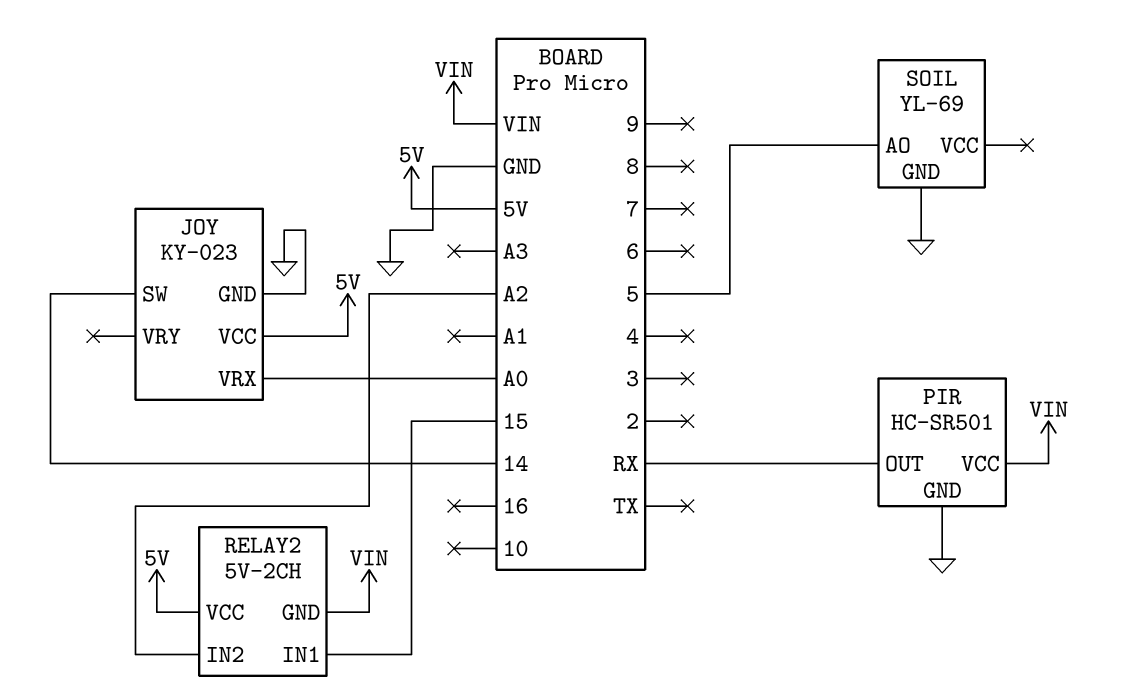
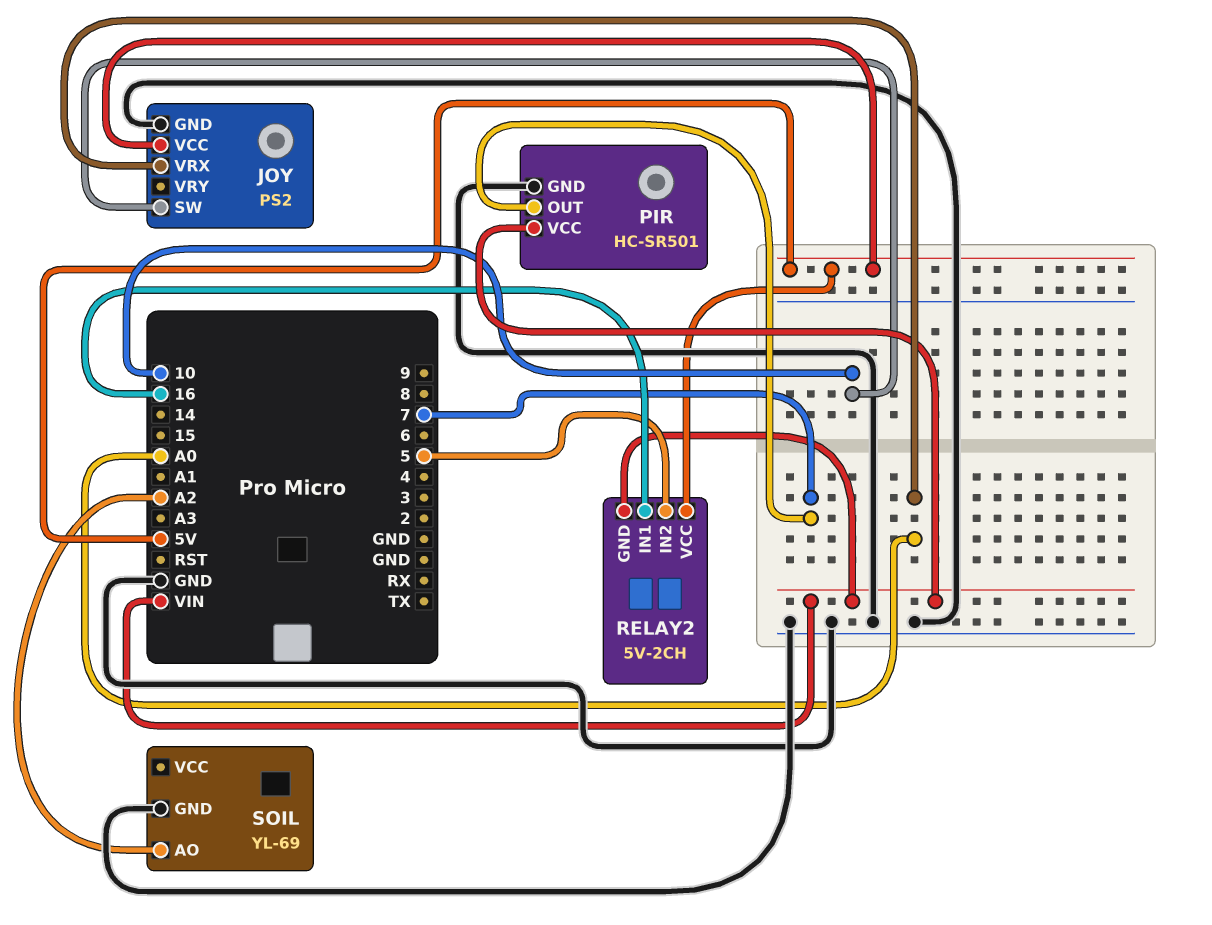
JOY: KY-023 -> PS2
JOY pin SW: 14 -> 10
PIR pin OUT: RX -> 7
RELAY2 pin IN1: 15 -> 16
RELAY2 pin IN2: A2 -> 5
SOIL pin AO: 5 -> A2

